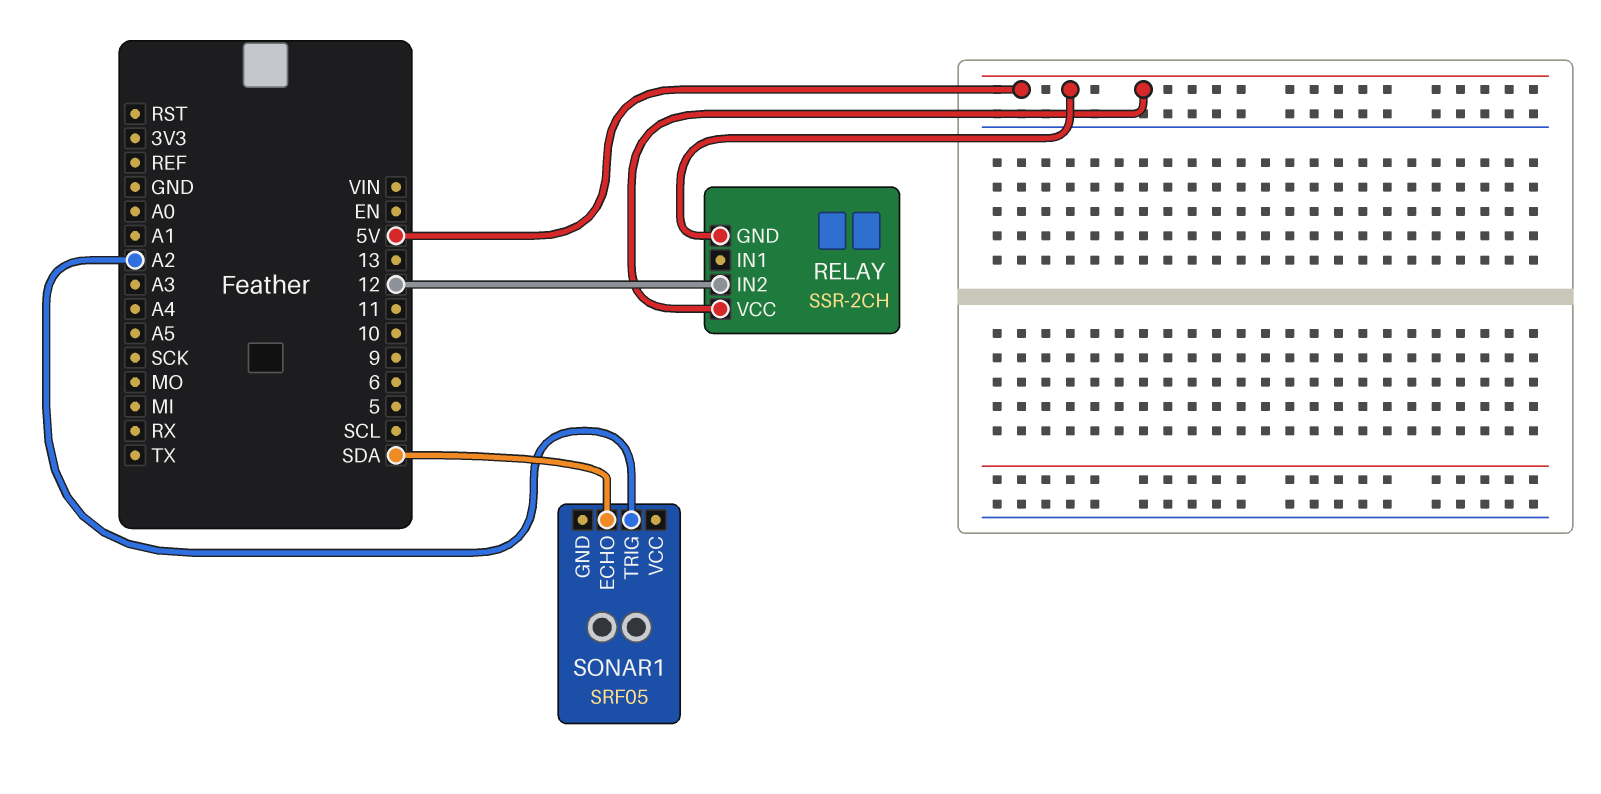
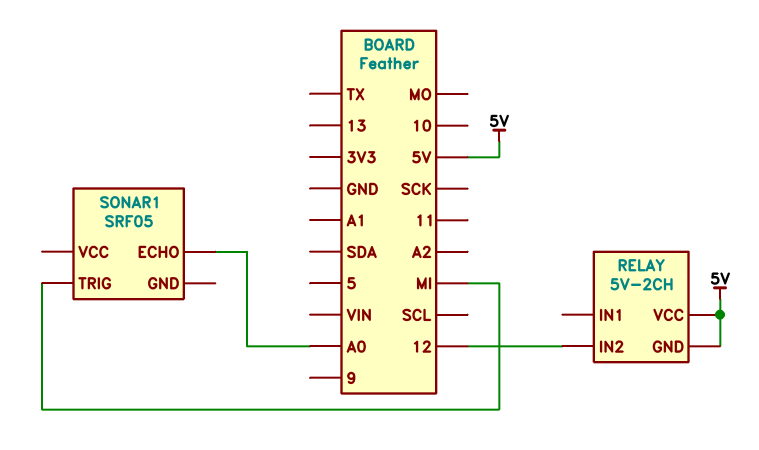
RELAY: SSR-2CH -> 5V-2CH
SONAR1 pin ECHO: SDA -> A0
SONAR1 pin TRIG: A2 -> MI

